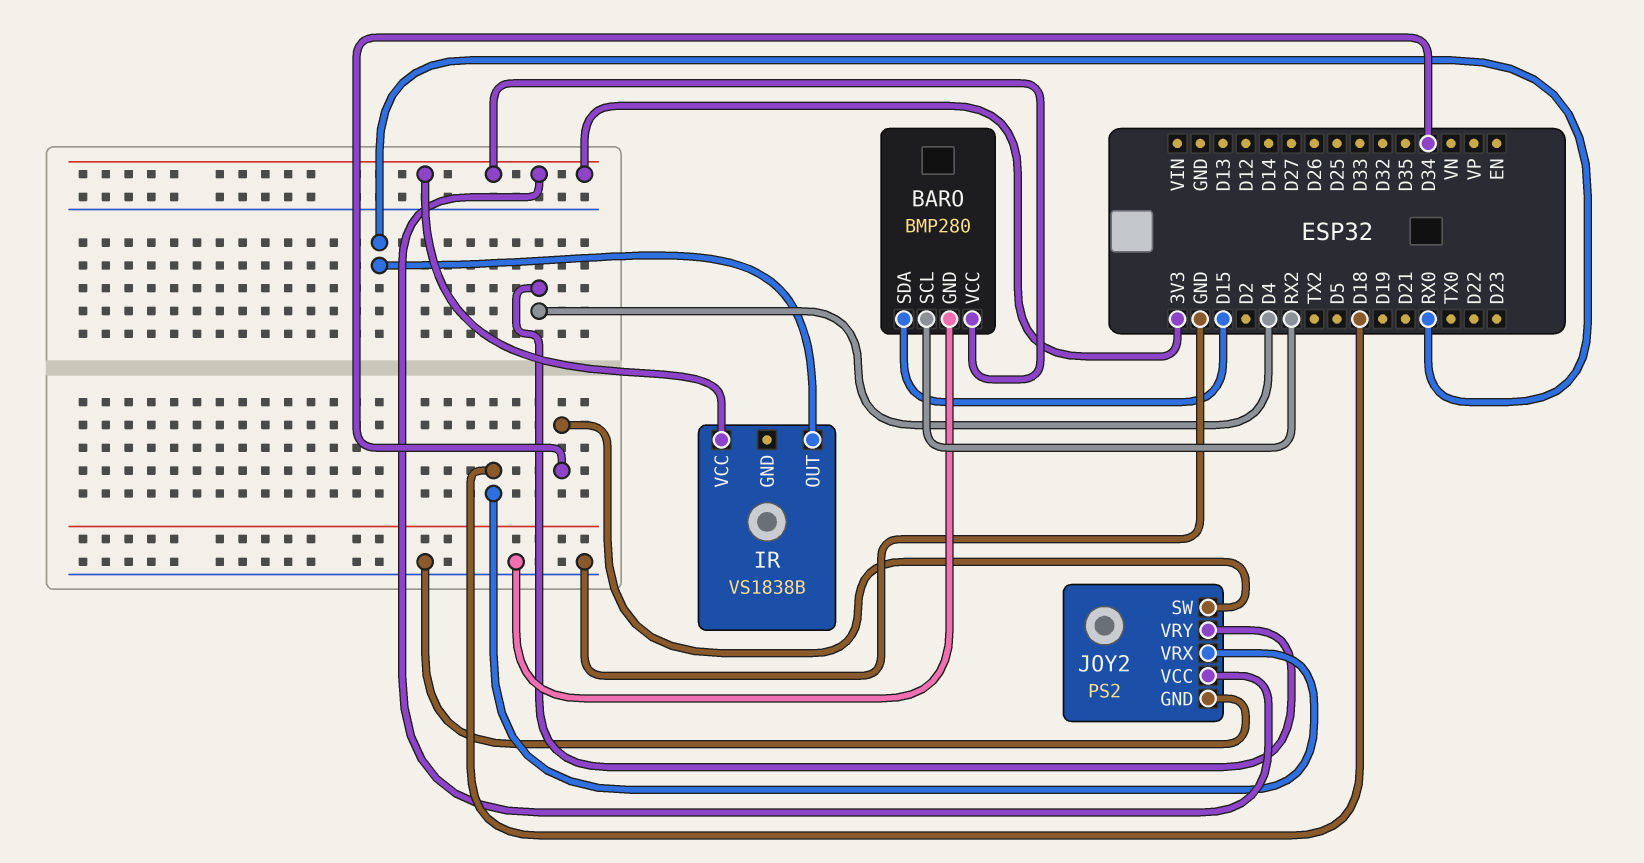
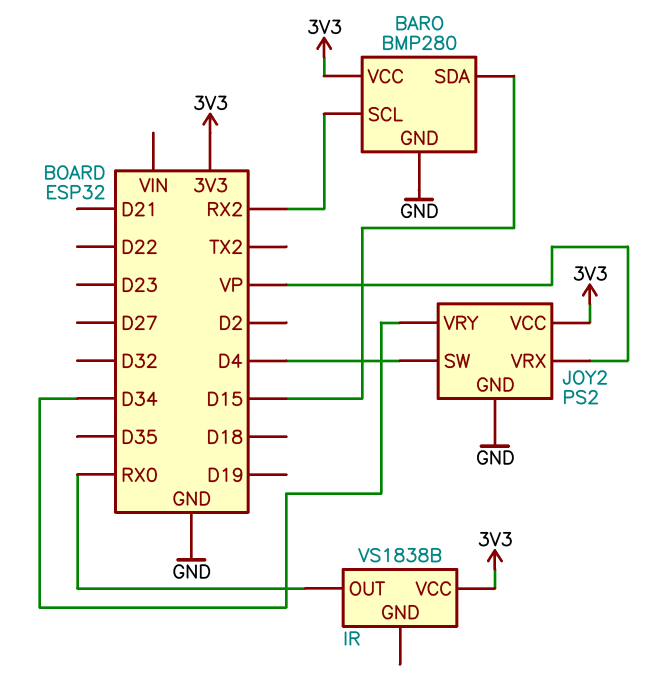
JOY2 pin SW: D34 -> D4
JOY2 pin VRX: D18 -> VP
JOY2 pin VRY: D4 -> D34

